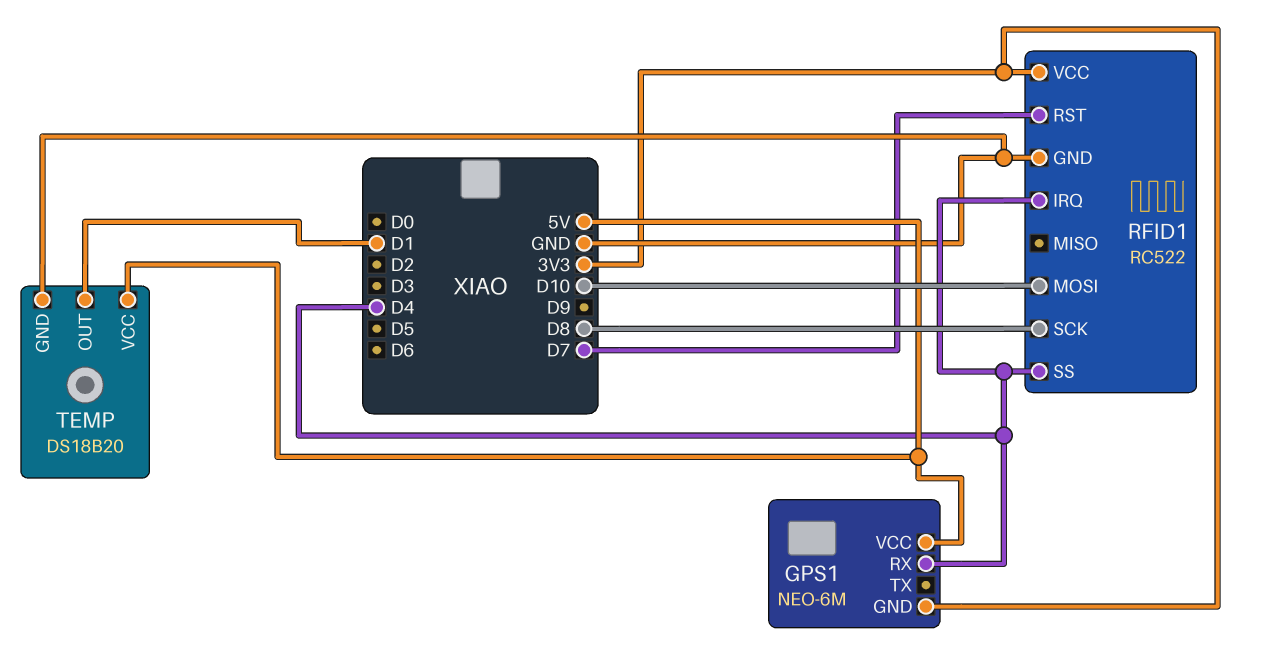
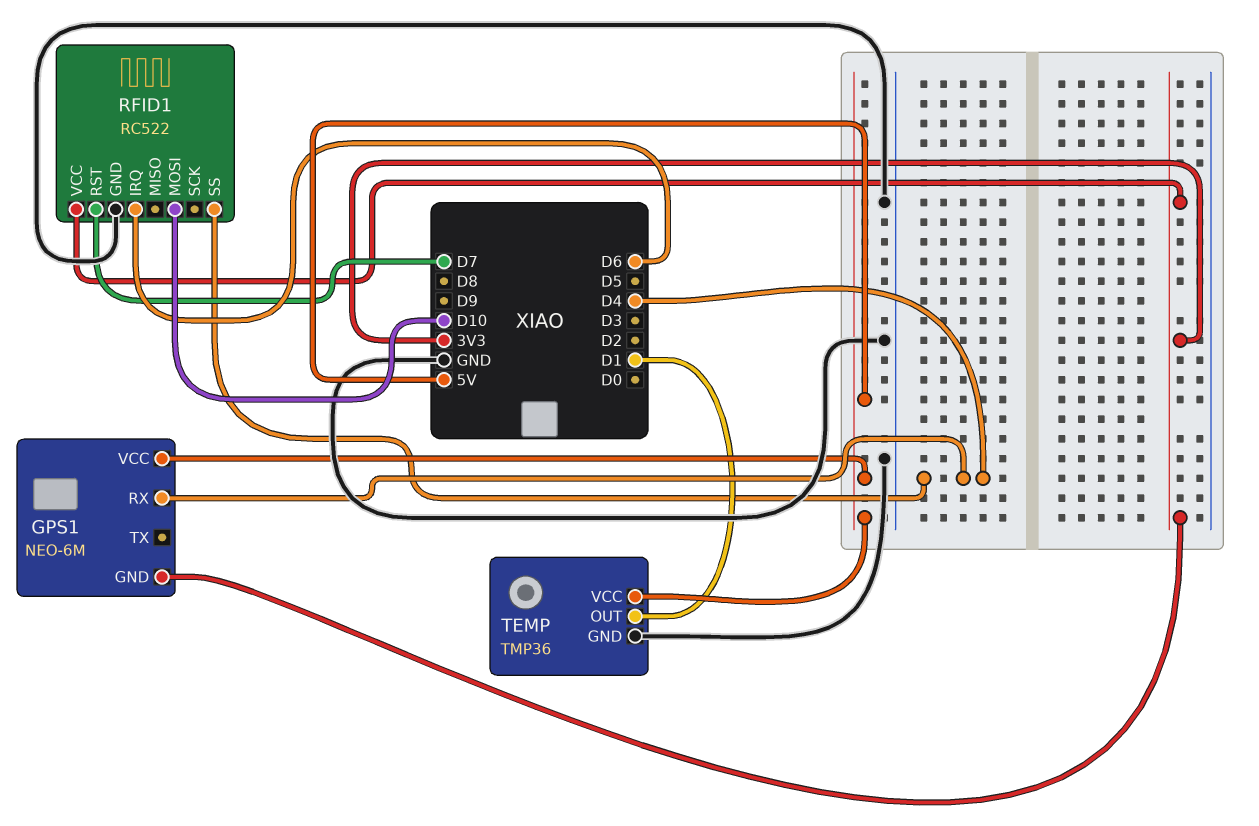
RFID1 pin IRQ: D4 -> D6
RFID1 pin SCK: D8 -> none
TEMP: DS18B20 -> TMP36

